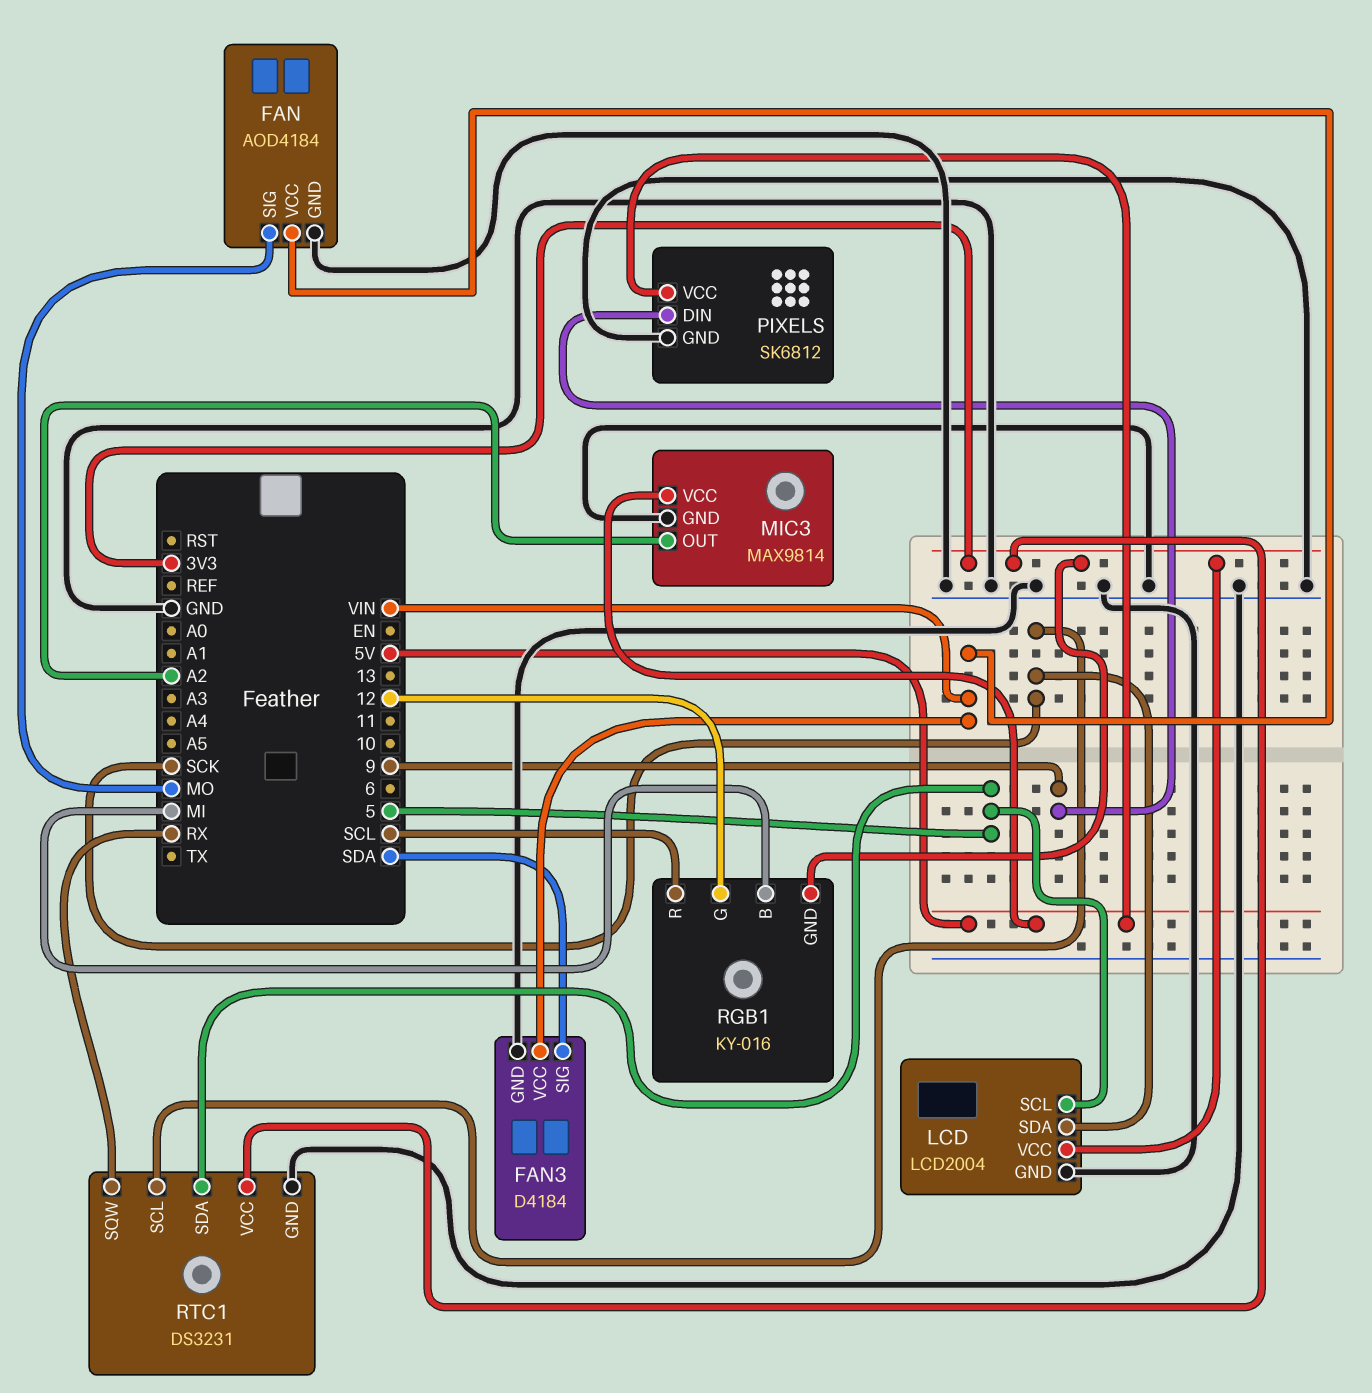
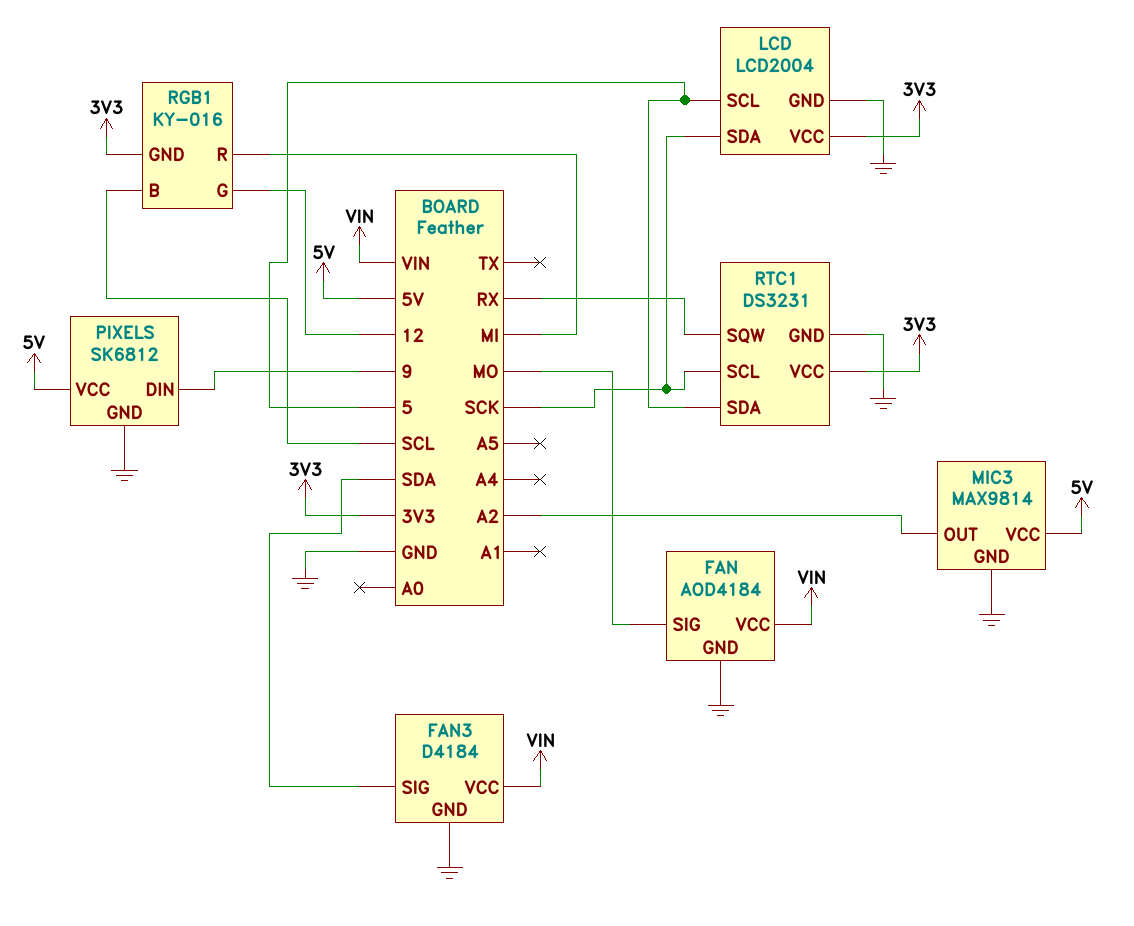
RGB1 pin B: MI -> SCL
RGB1 pin R: SCL -> MI

